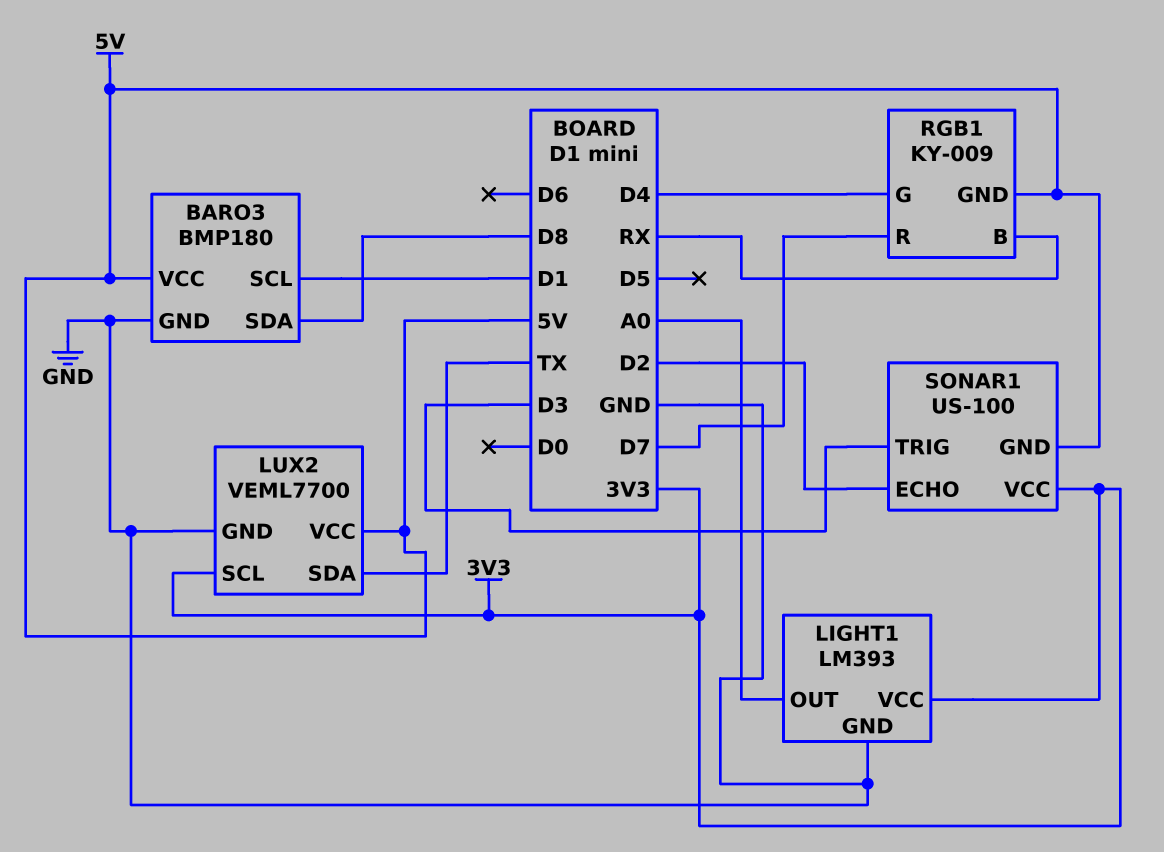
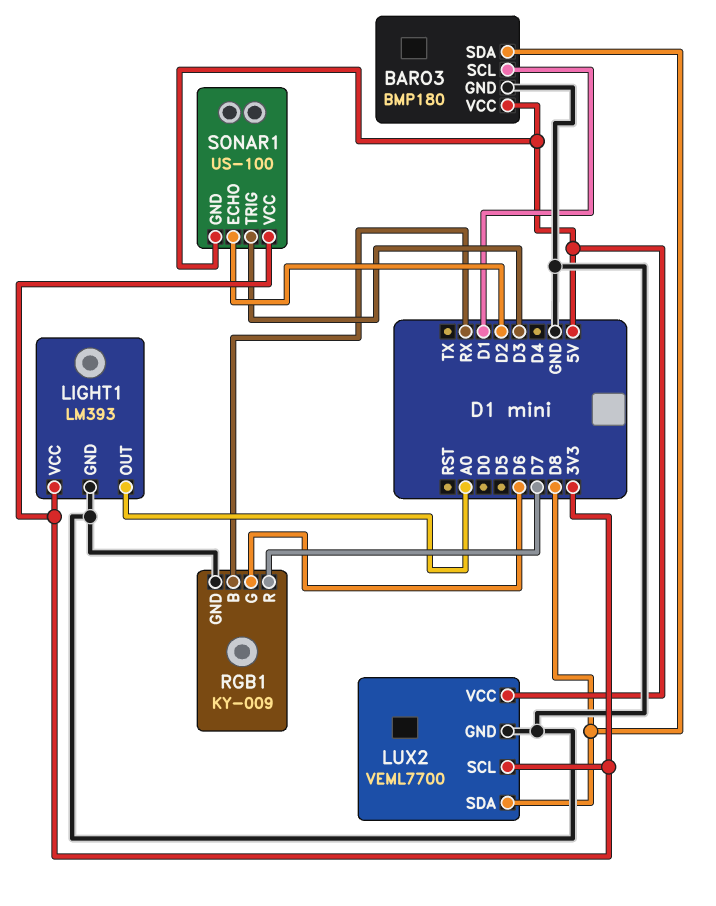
LUX2 pin SDA: TX -> D8
RGB1 pin G: D4 -> D6
RGB1 pin GND: 5V -> GND

